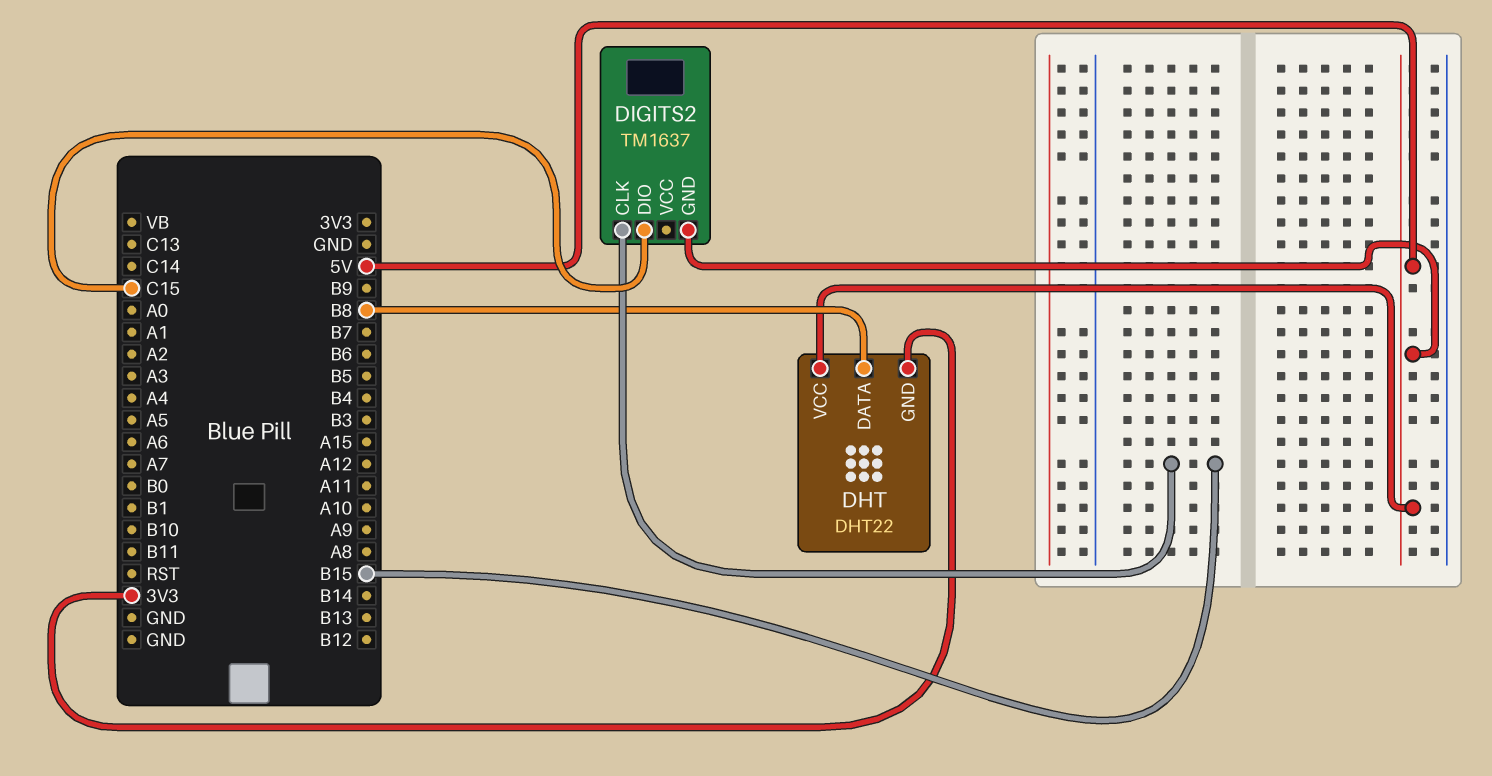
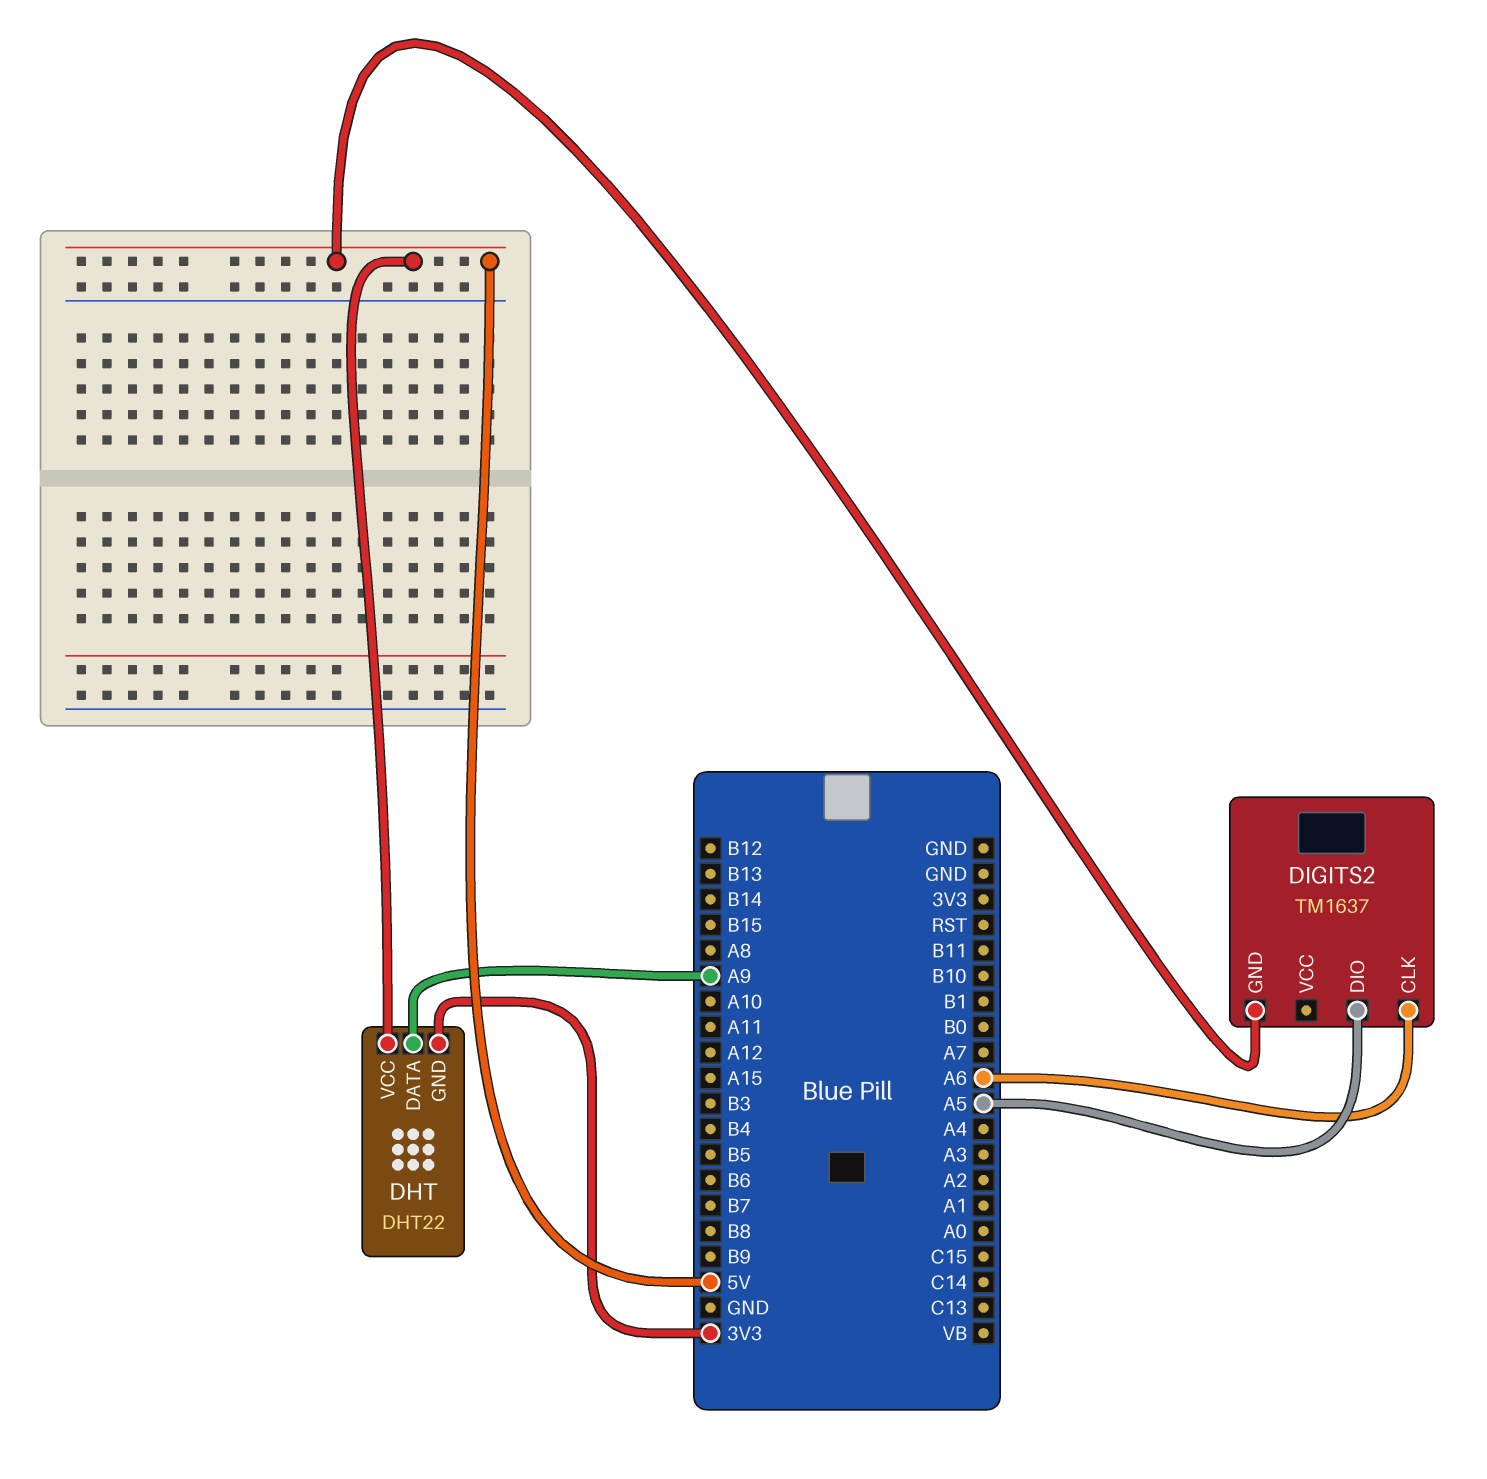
DHT pin DATA: B8 -> A9
DIGITS2 pin CLK: B15 -> A6
DIGITS2 pin DIO: C15 -> A5

